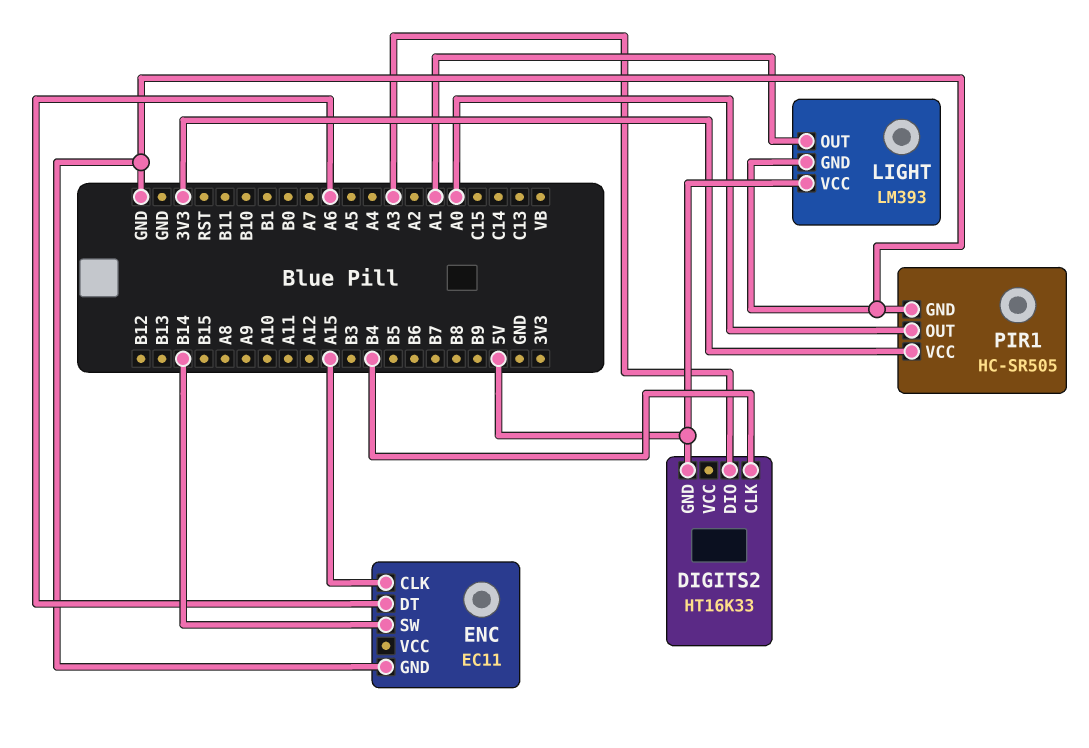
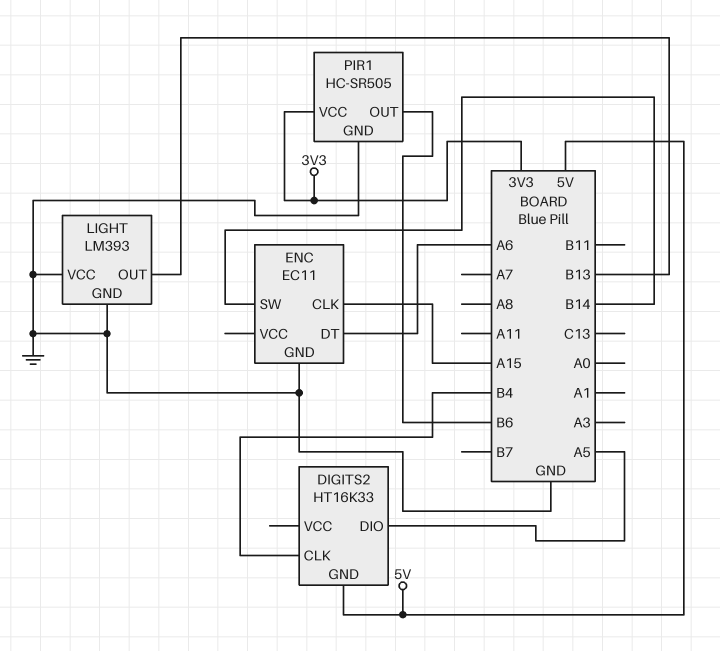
DIGITS2 pin DIO: A3 -> A5
LIGHT pin OUT: A1 -> B13
LIGHT pin VCC: 5V -> GND
PIR1 pin OUT: A0 -> B6

